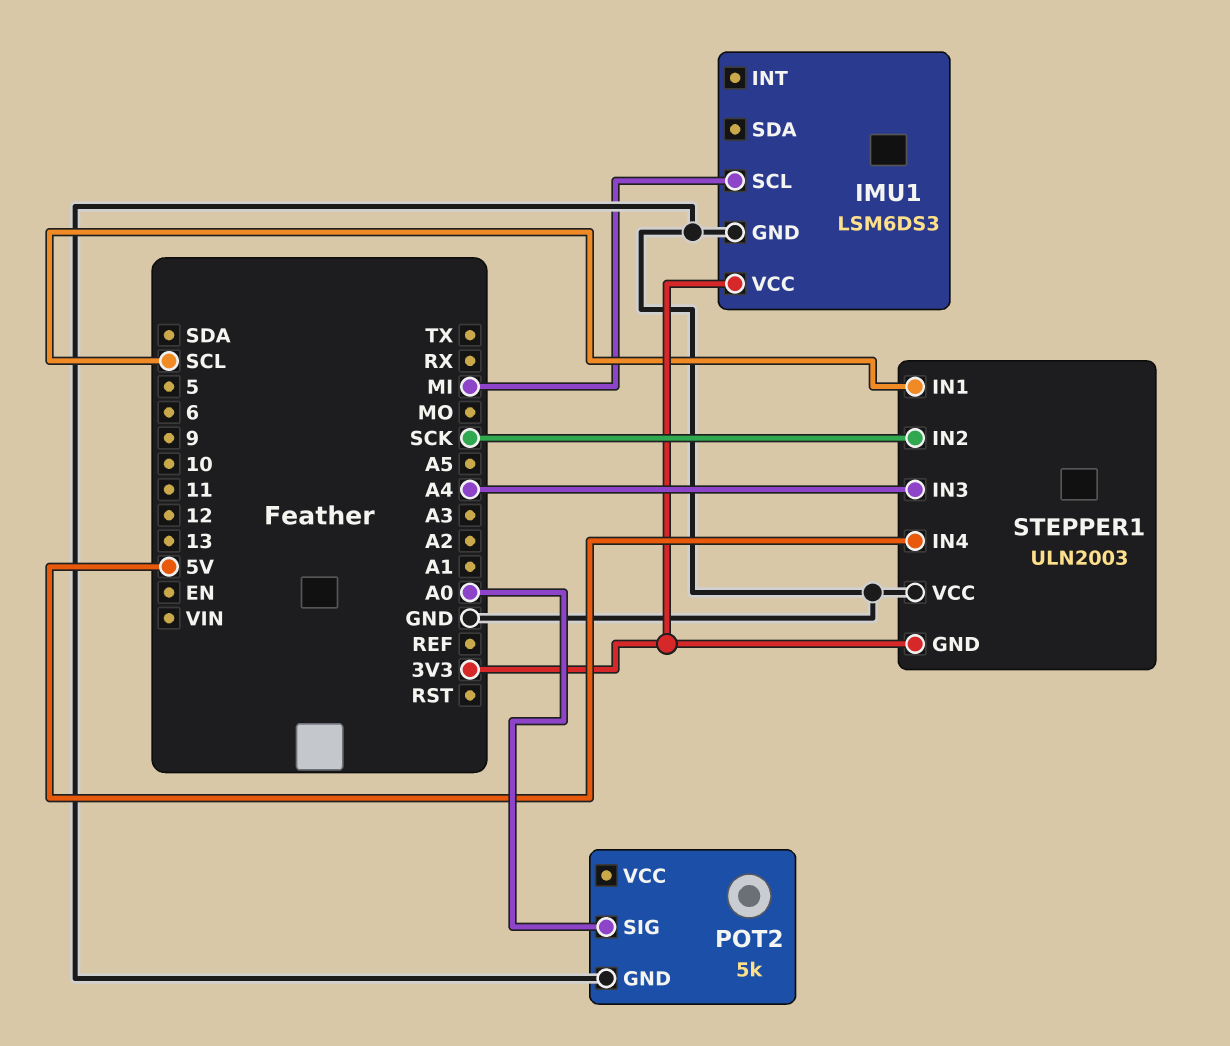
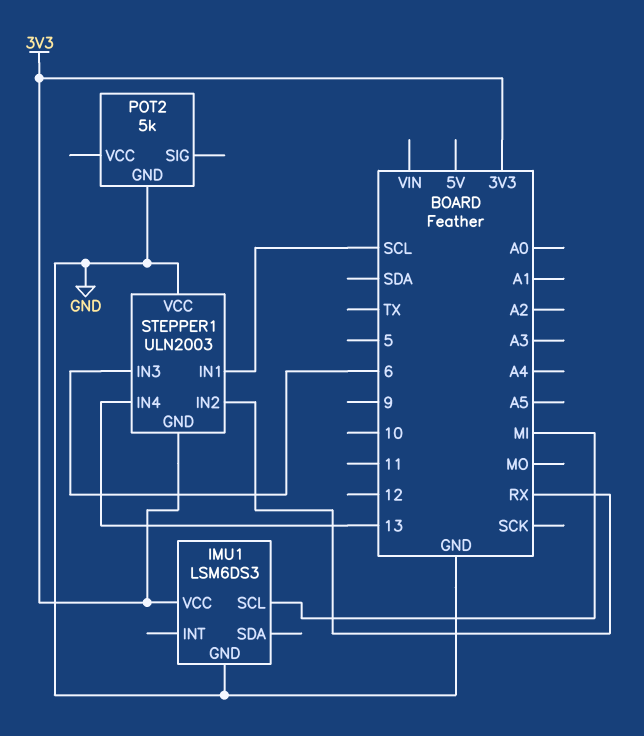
POT2 pin SIG: A0 -> none
STEPPER1 pin IN2: SCK -> RX
STEPPER1 pin IN3: A4 -> 6
STEPPER1 pin IN4: 5V -> 13

